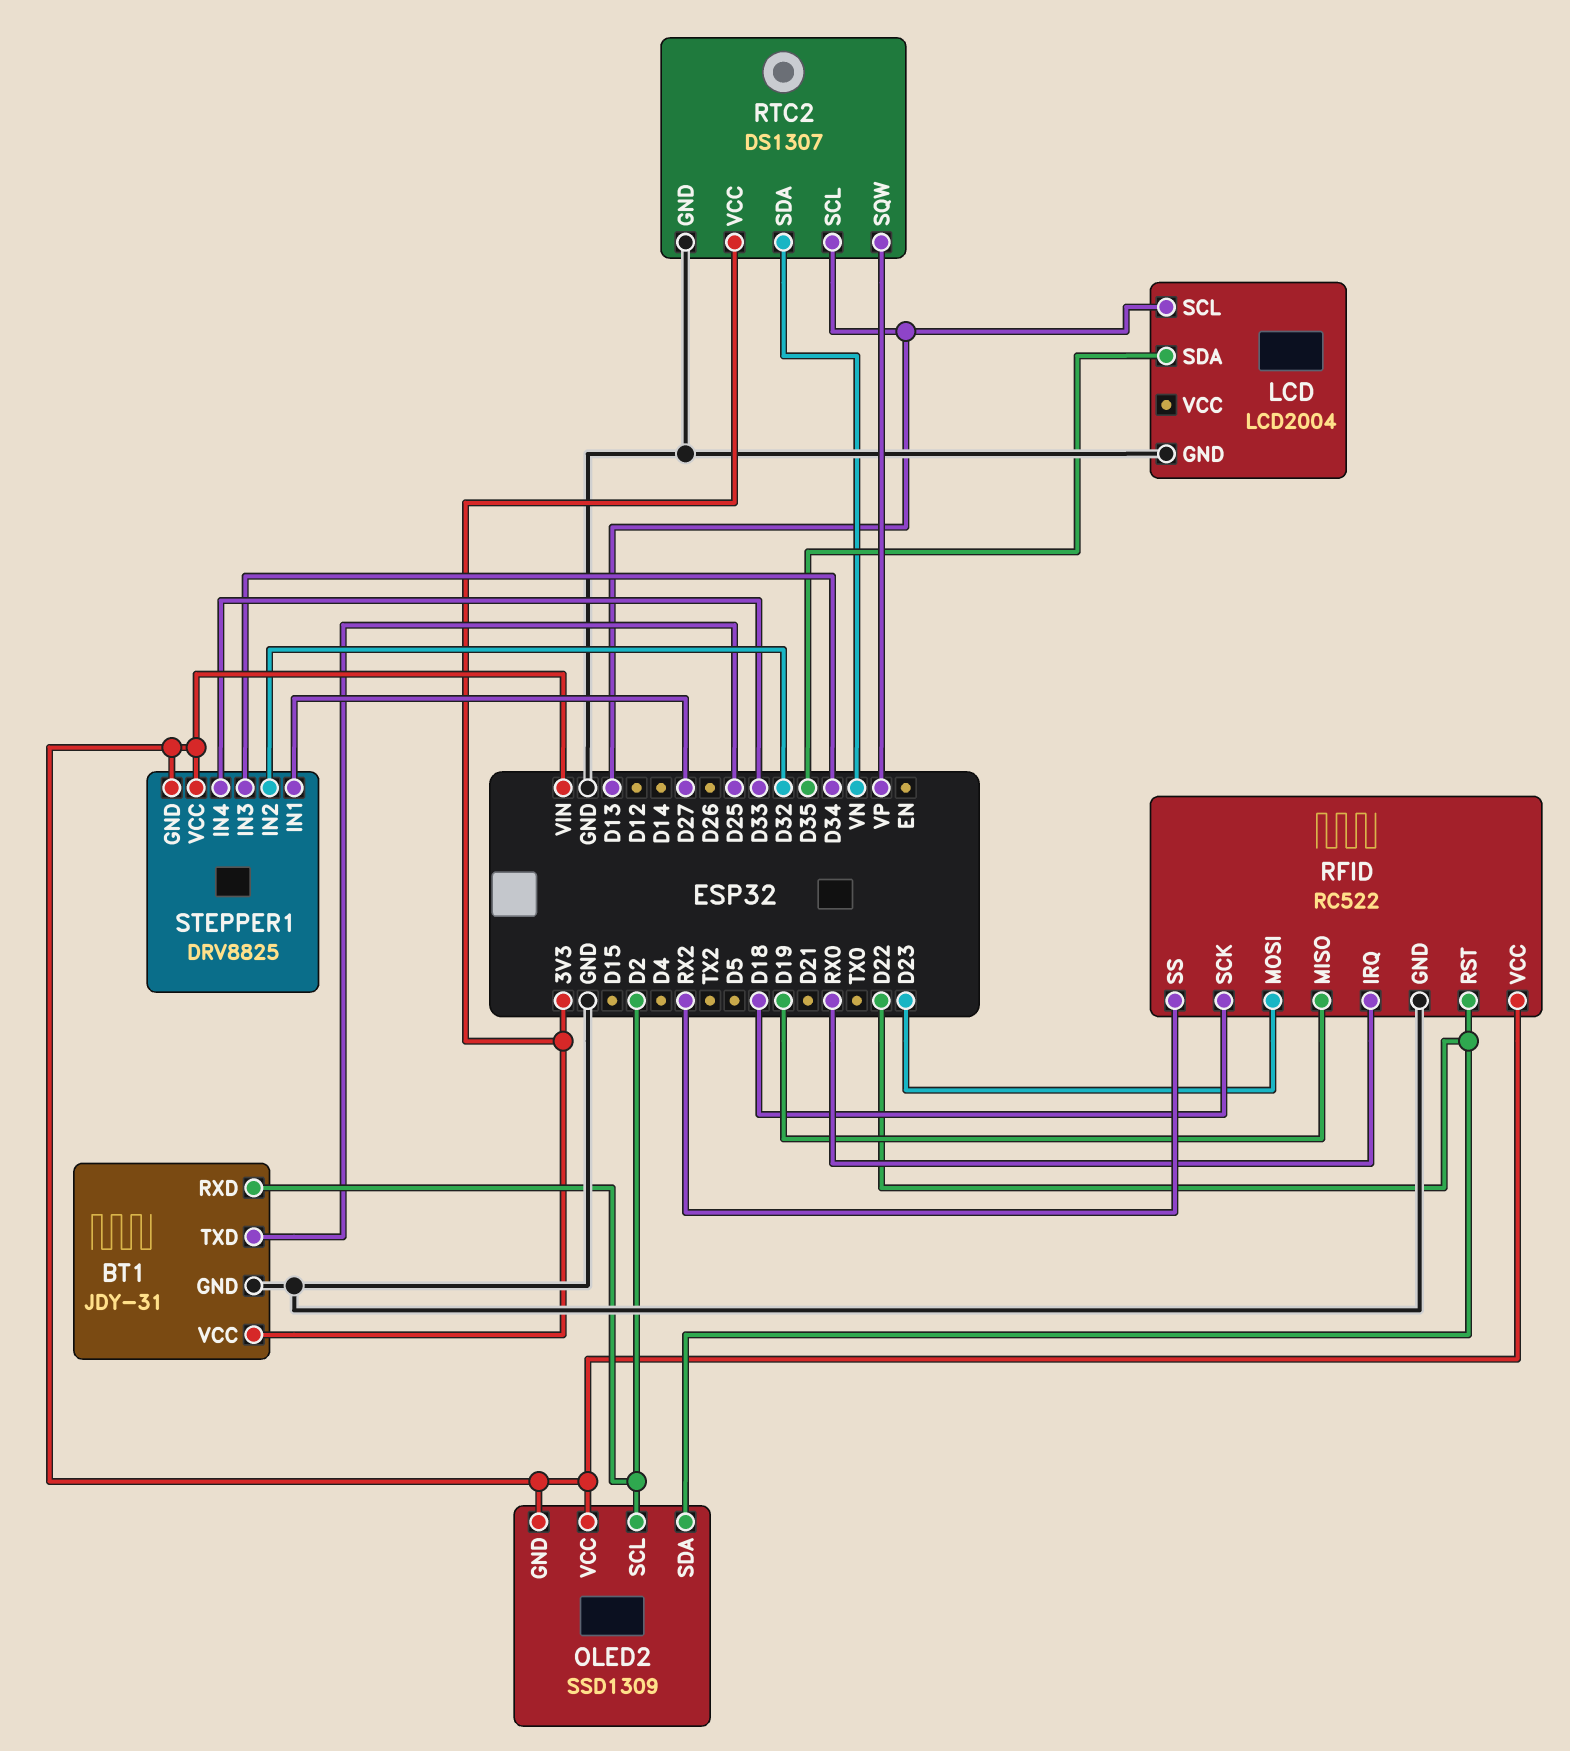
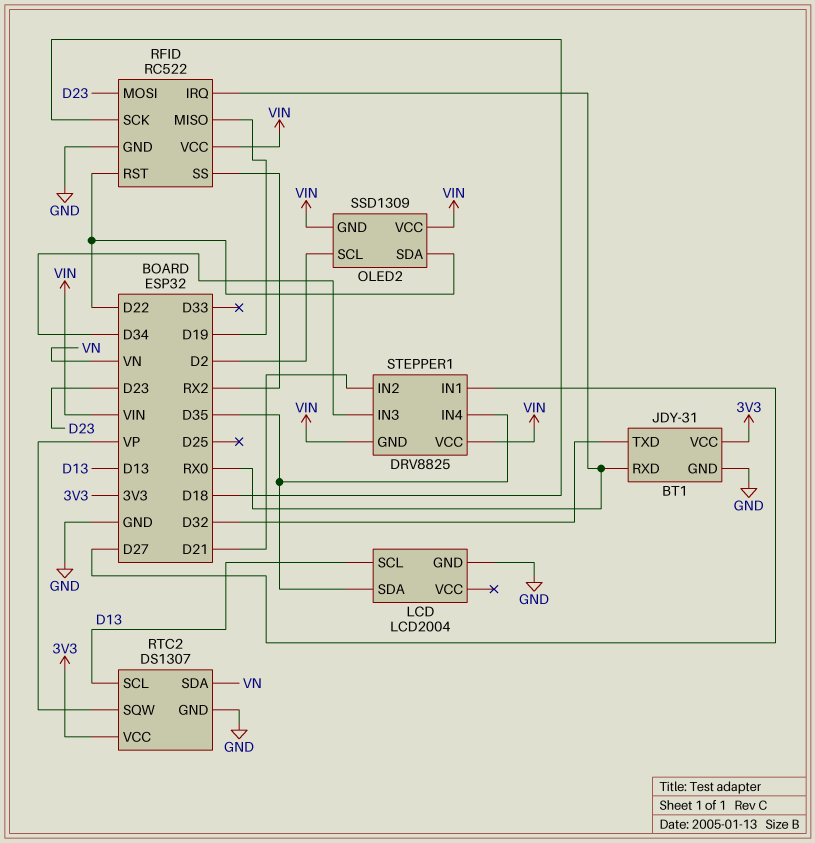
BT1 pin RXD: D2 -> RX0
BT1 pin TXD: D25 -> D32
STEPPER1 pin IN2: D32 -> D21
STEPPER1 pin IN4: D33 -> D35

